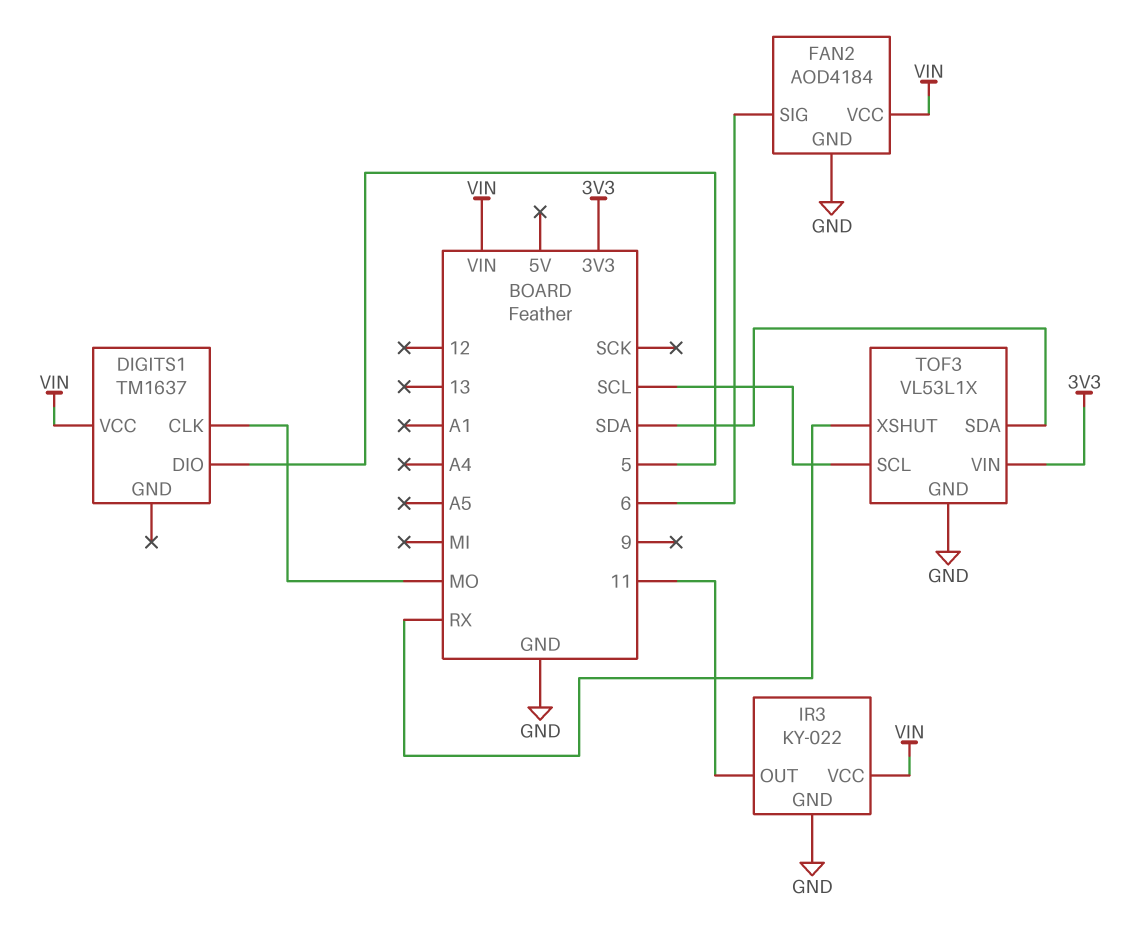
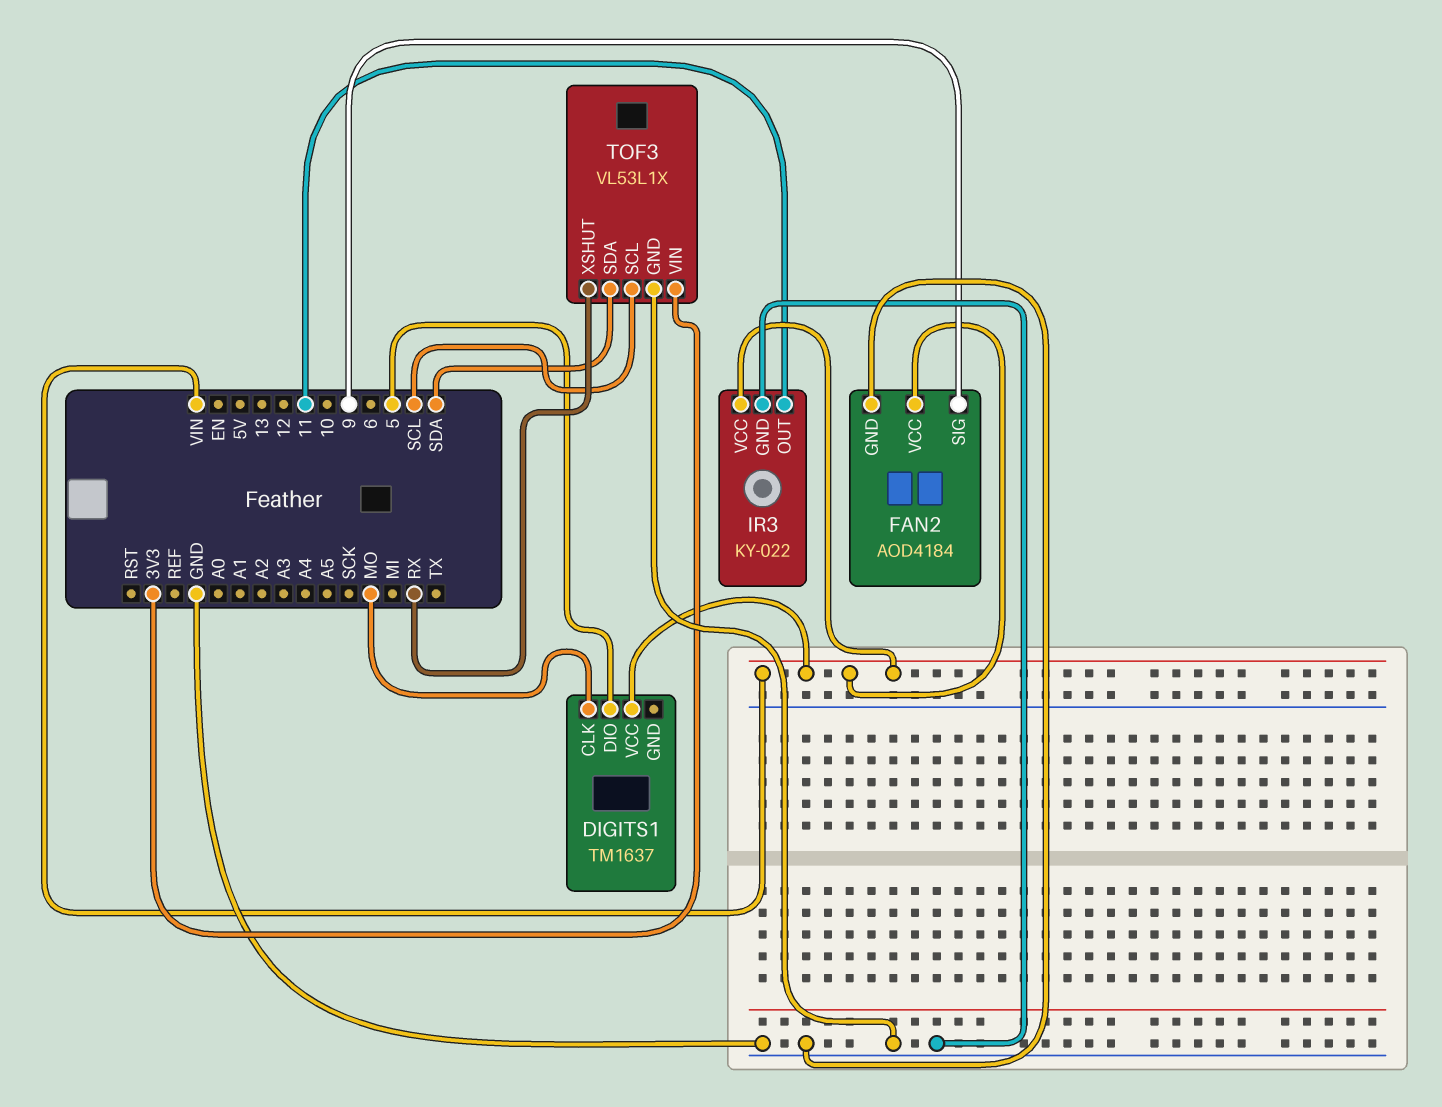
FAN2 pin SIG: 6 -> 9

